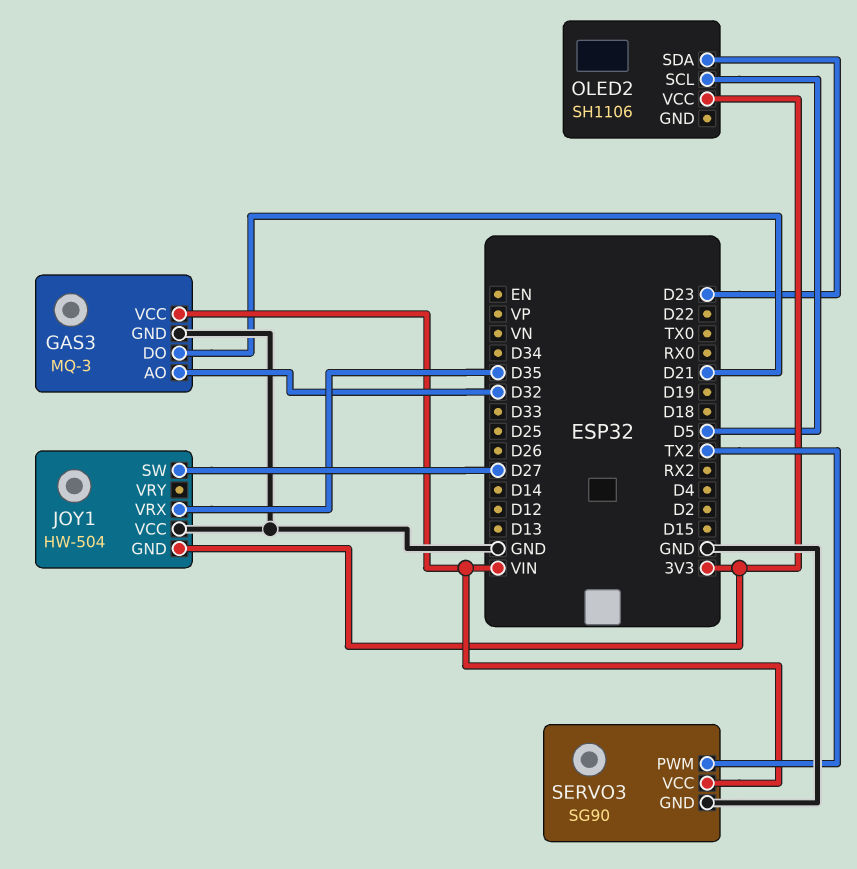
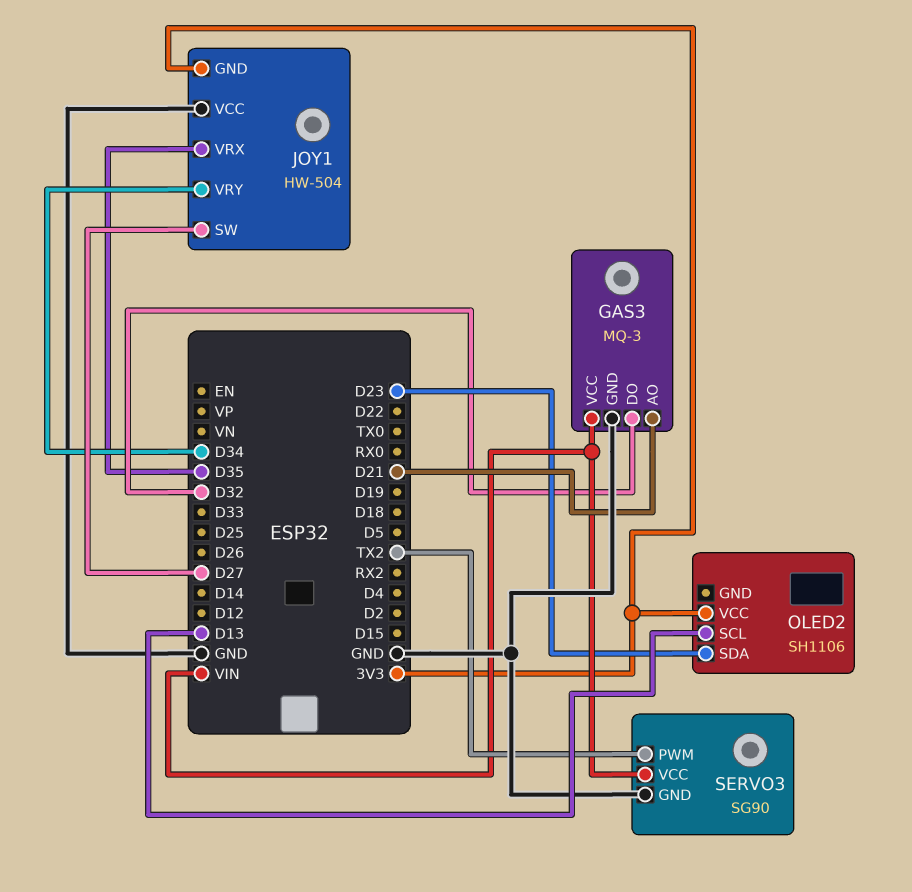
GAS3 pin AO: D32 -> D21
GAS3 pin DO: D21 -> D32
JOY1 pin VRY: none -> D34
OLED2 pin SCL: D5 -> D13

